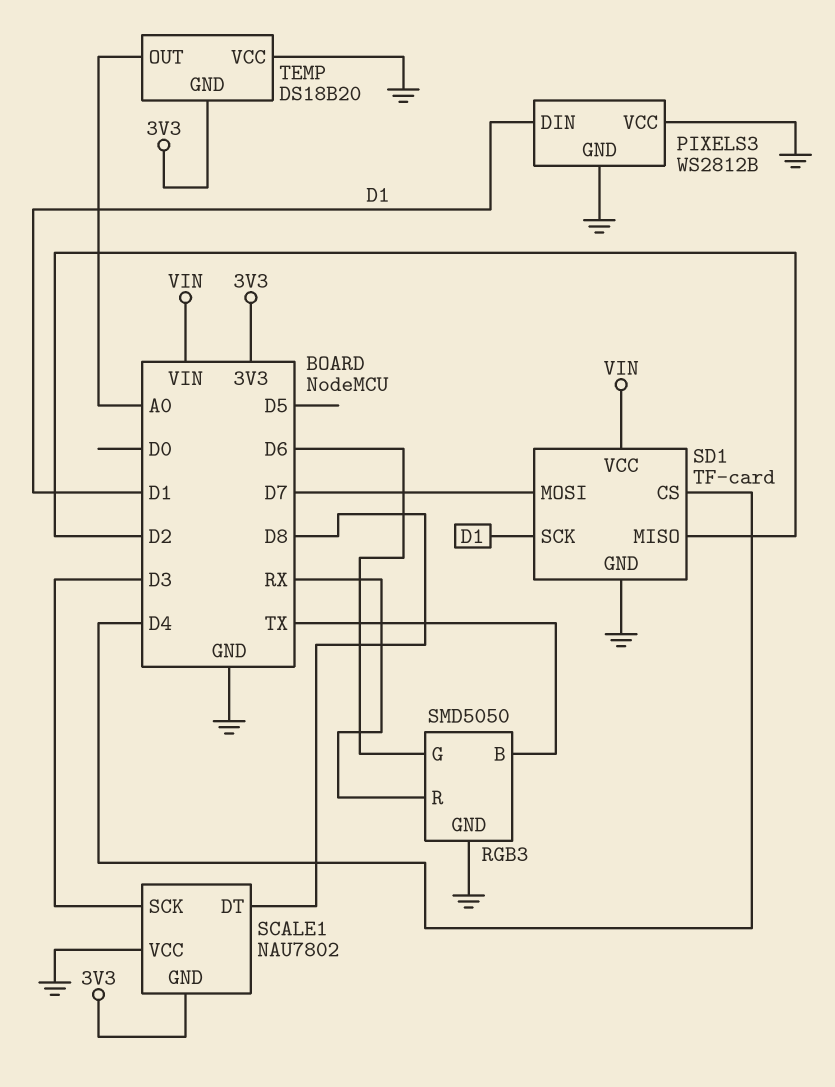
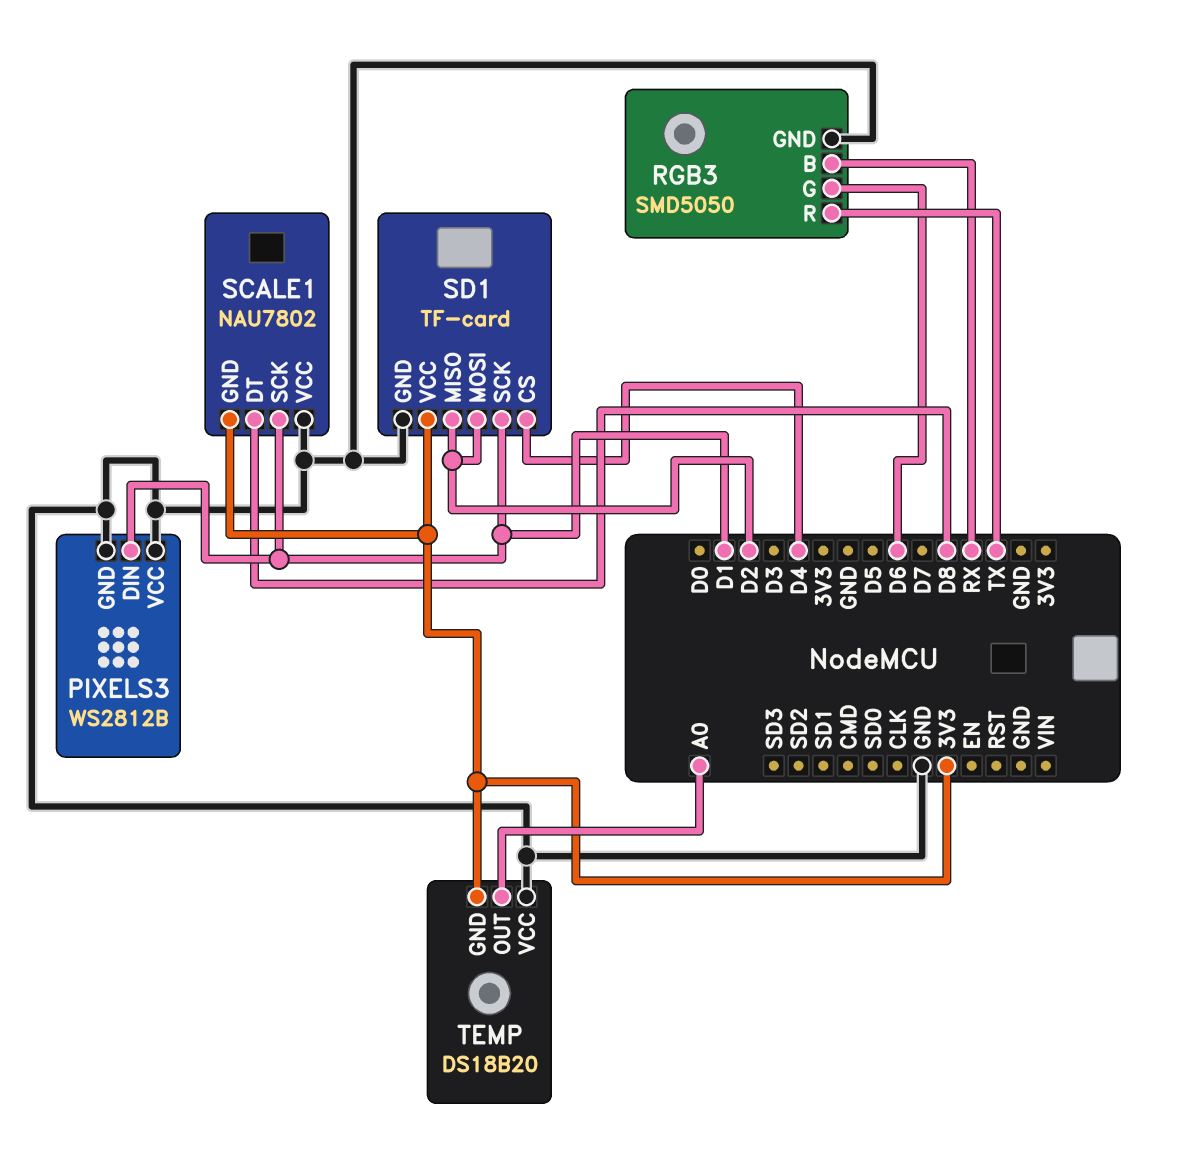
RGB3 pin B: TX -> RX
RGB3 pin R: RX -> TX
SCALE1 pin SCK: D3 -> D1
SD1 pin MOSI: D7 -> D2
SD1 pin VCC: VIN -> 3V3

